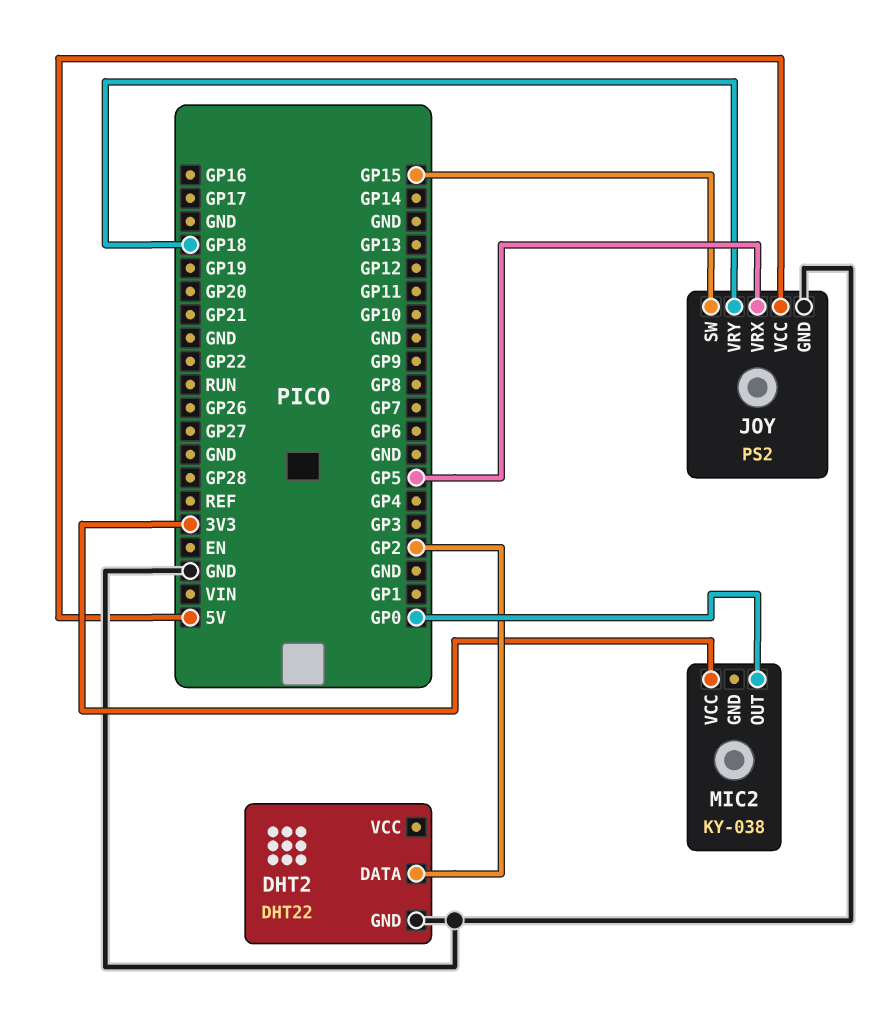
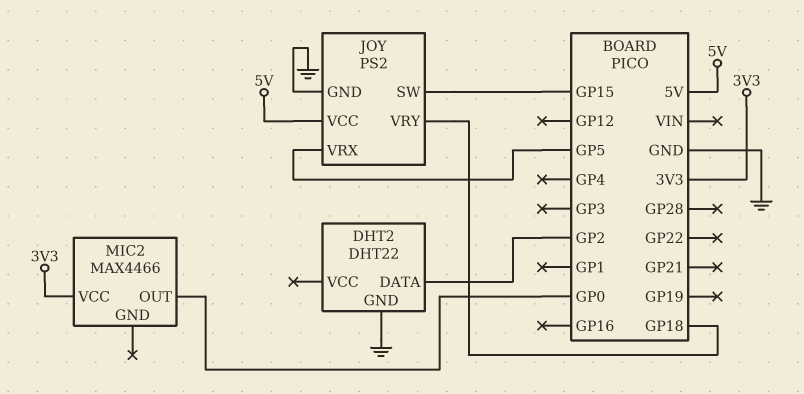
MIC2: KY-038 -> MAX4466

